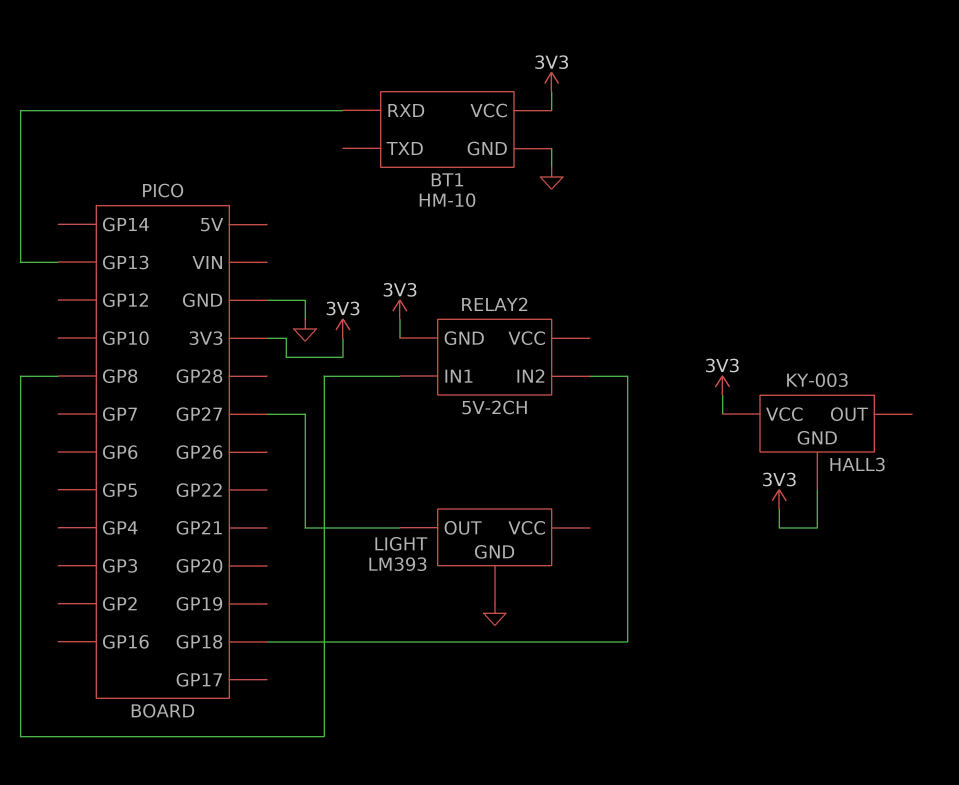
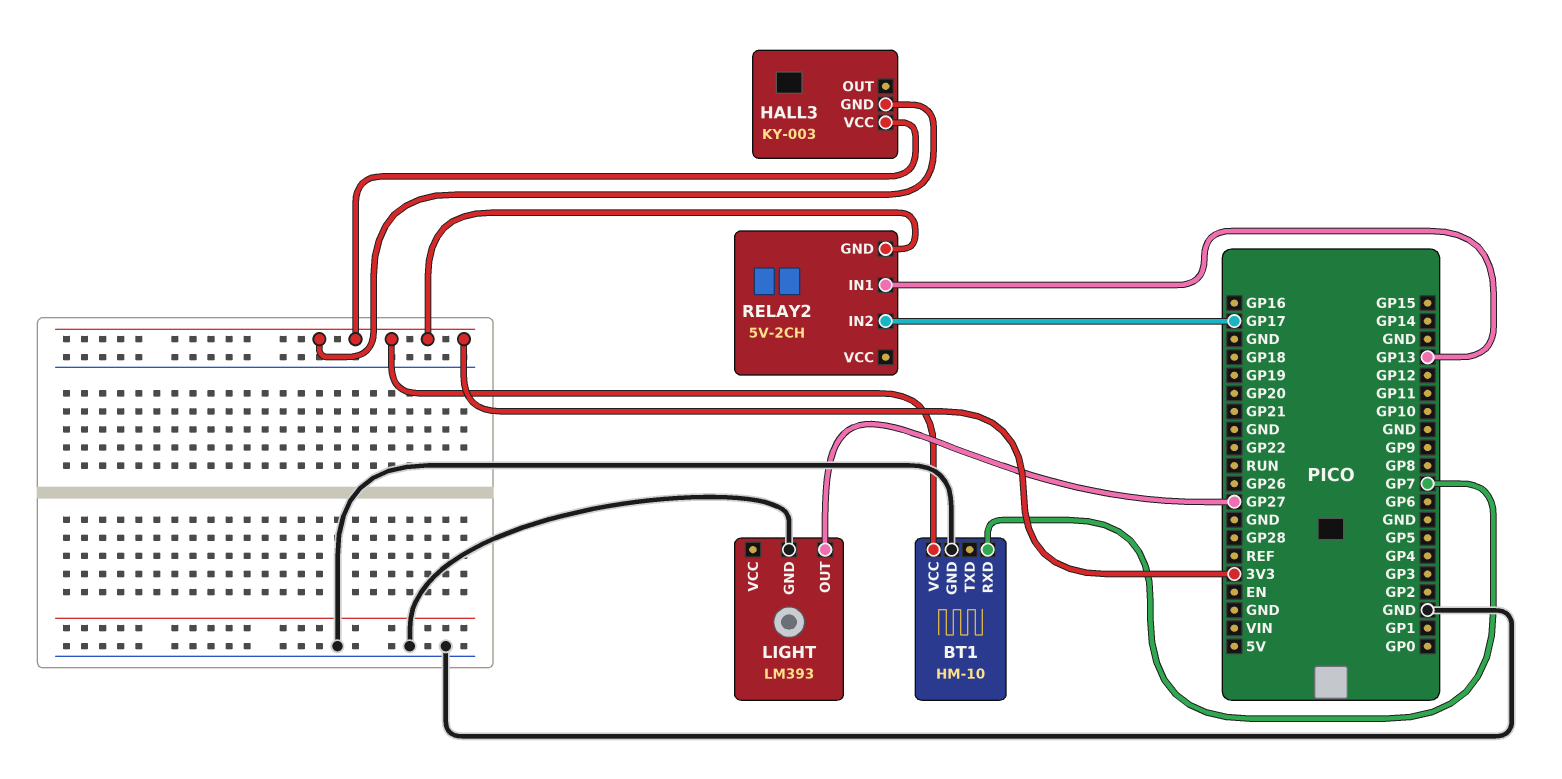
BT1 pin RXD: GP13 -> GP7
RELAY2 pin IN1: GP8 -> GP13
RELAY2 pin IN2: GP18 -> GP17

